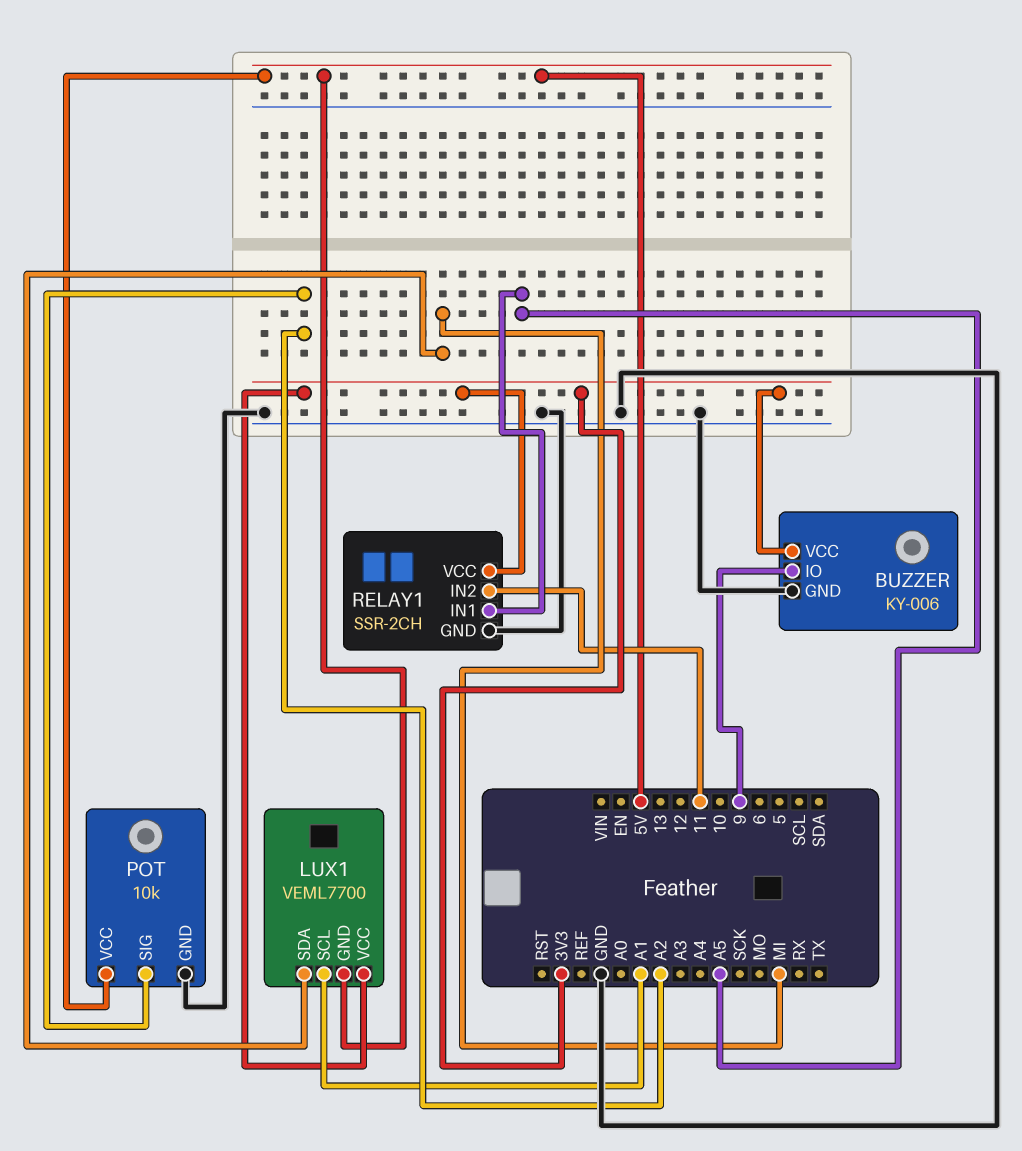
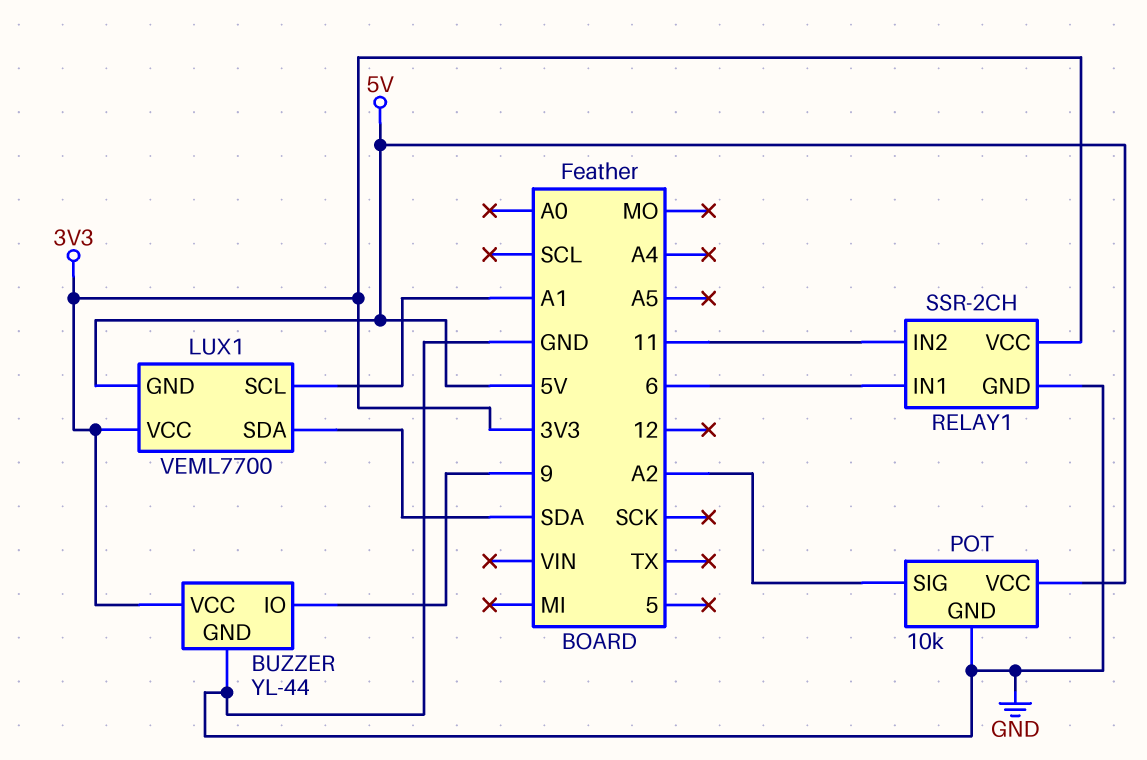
BUZZER: KY-006 -> YL-44
LUX1 pin SDA: MI -> SDA
RELAY1 pin IN1: A5 -> 6

